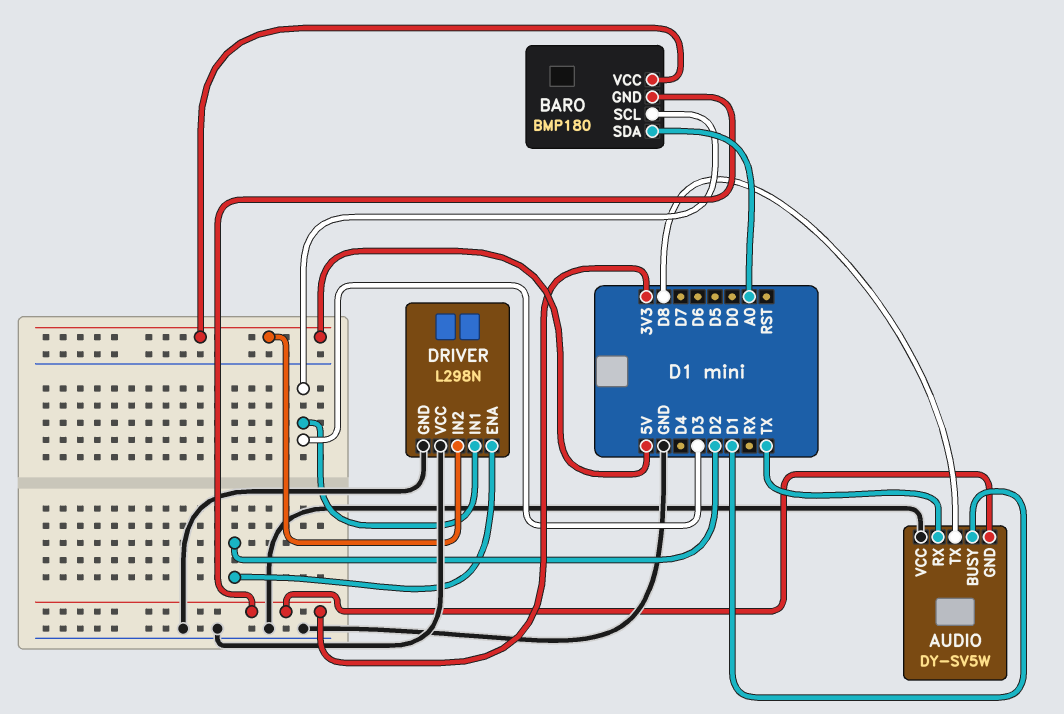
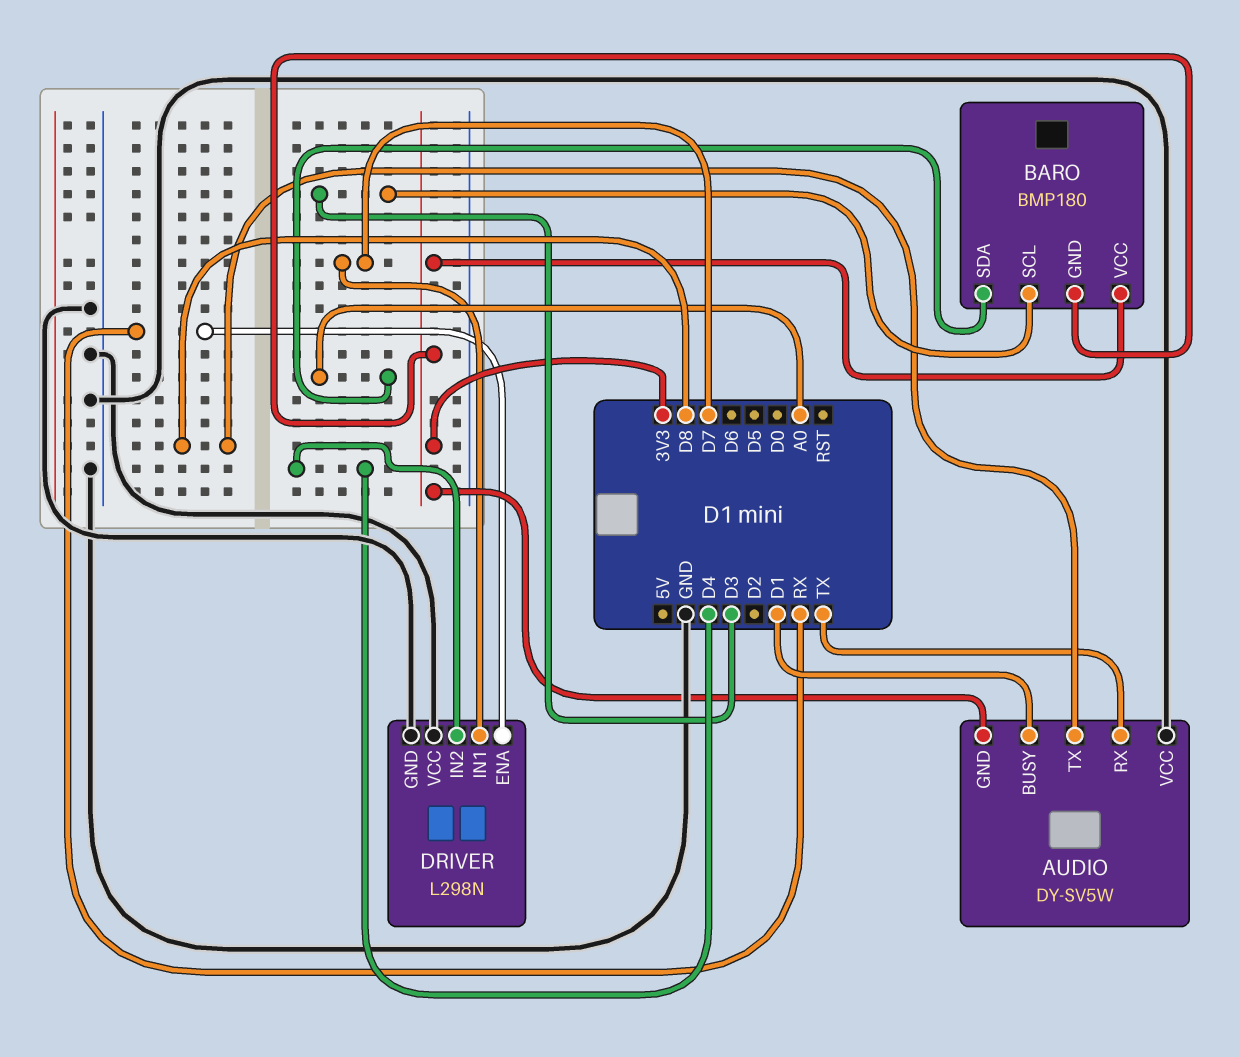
BARO pin VCC: 5V -> 3V3
DRIVER pin ENA: D2 -> RX
DRIVER pin IN1: D3 -> D7
DRIVER pin IN2: 5V -> D4

